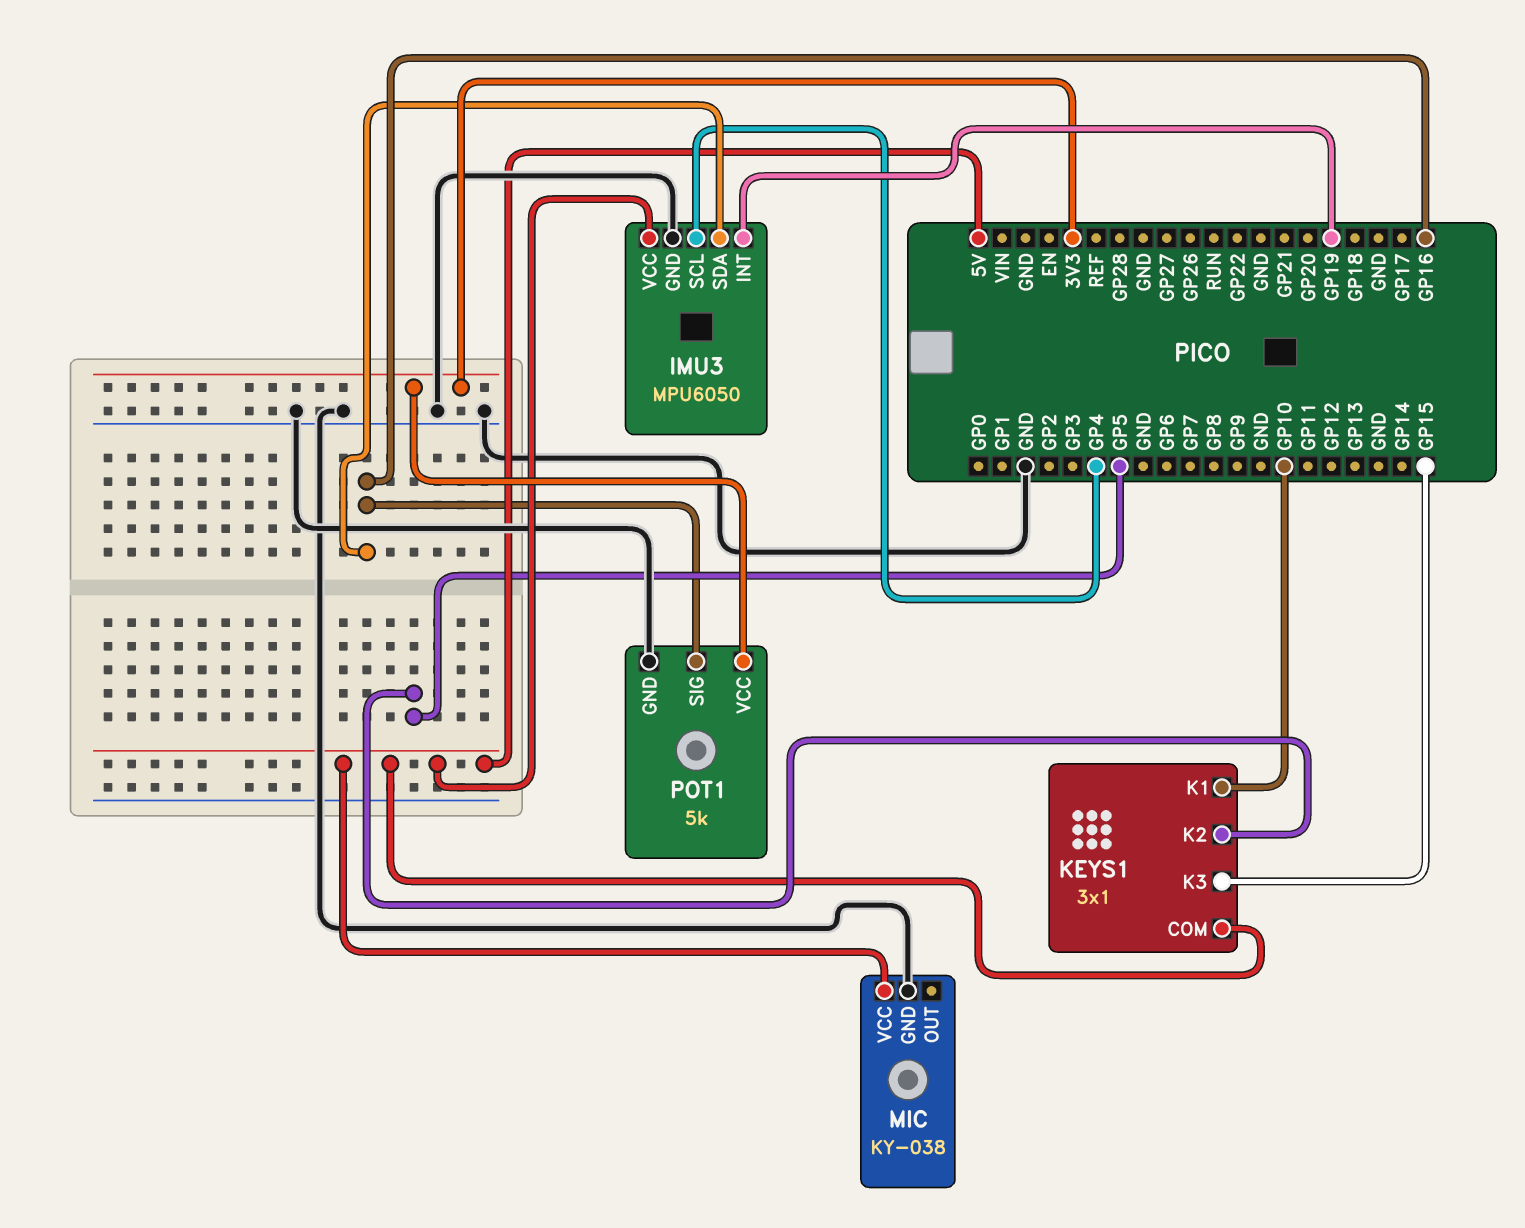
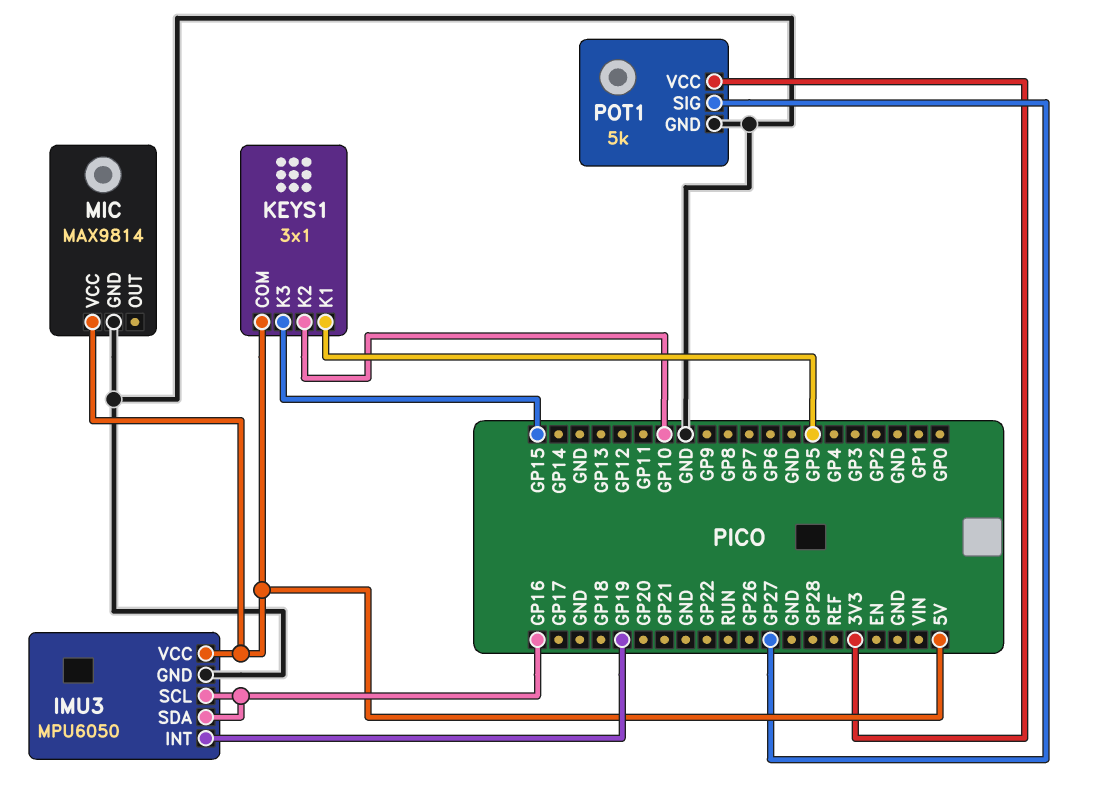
IMU3 pin SCL: GP4 -> GP16
KEYS1 pin K1: GP10 -> GP5
KEYS1 pin K2: GP5 -> GP10
MIC: KY-038 -> MAX9814
POT1 pin SIG: GP16 -> GP27

